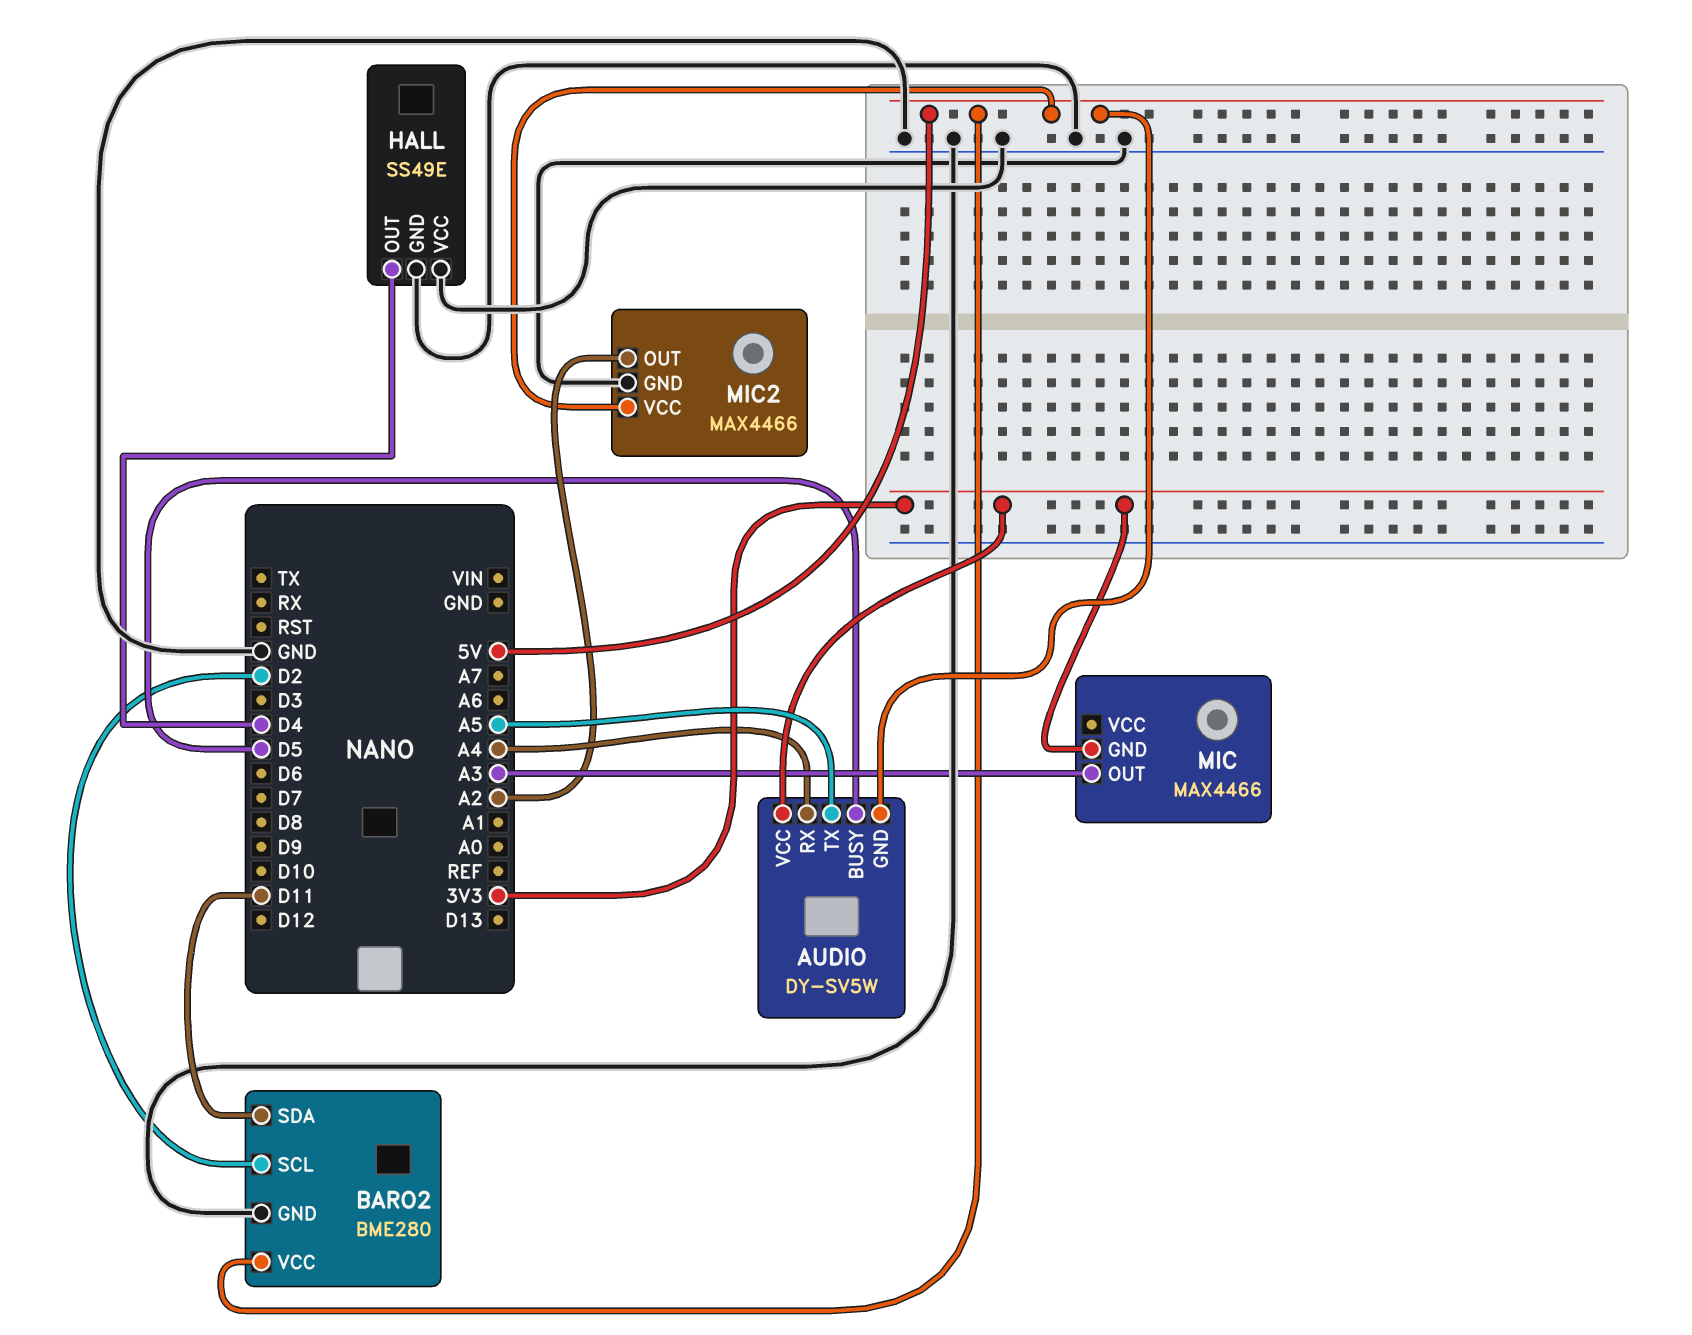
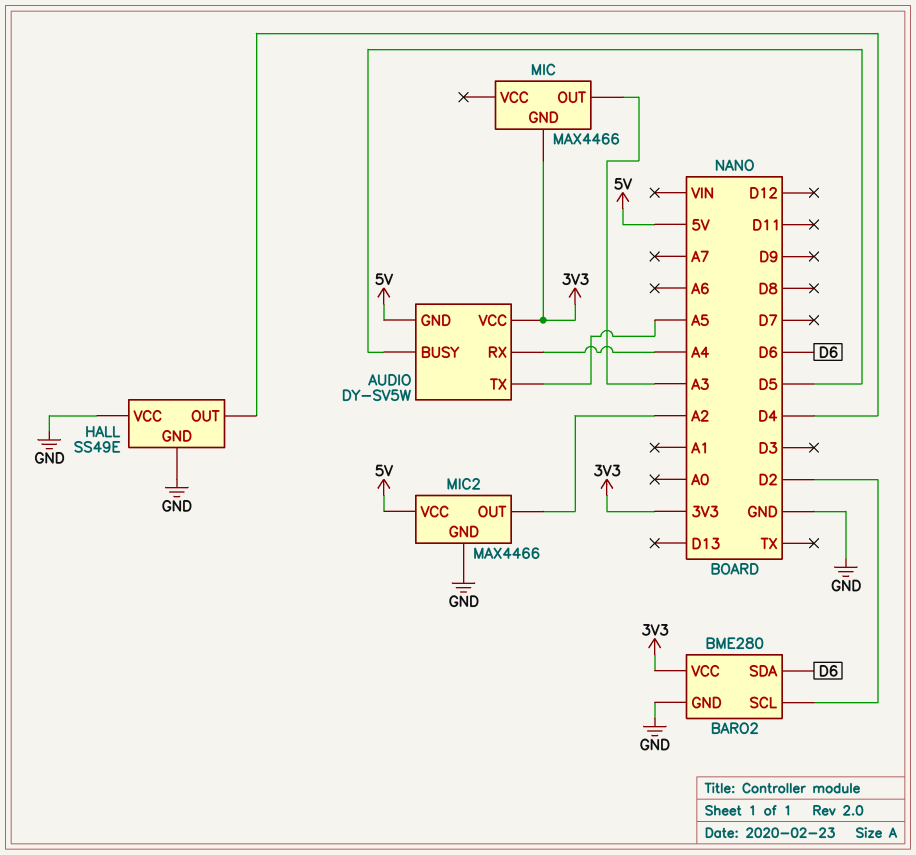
BARO2 pin SDA: D11 -> D6
BARO2 pin VCC: 5V -> 3V3

